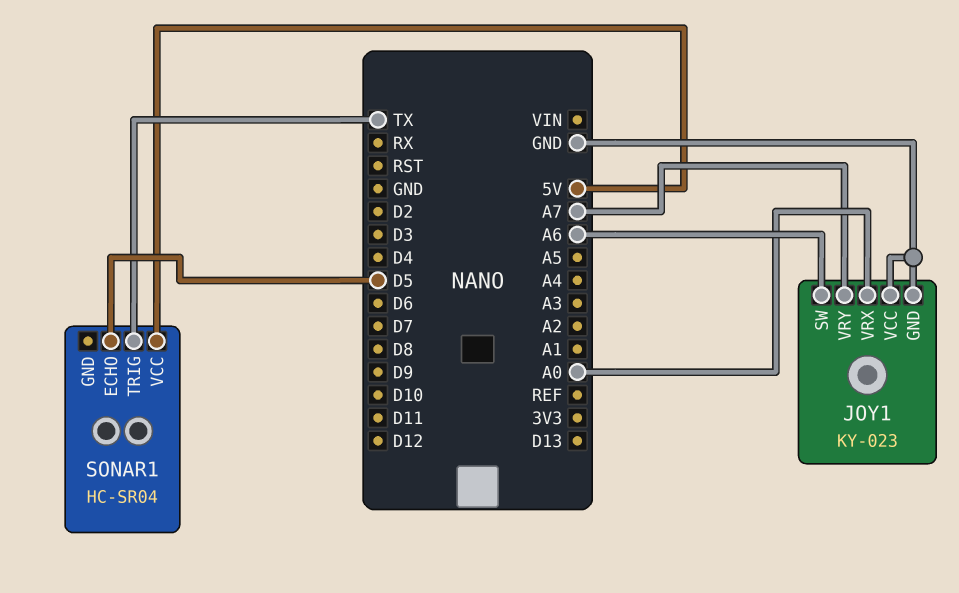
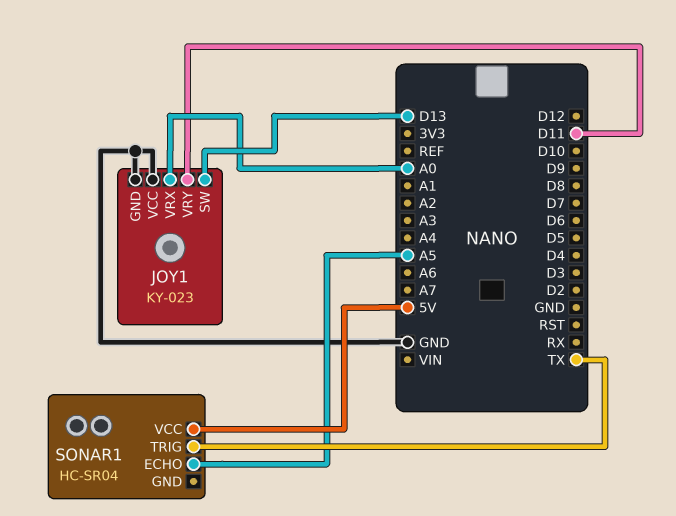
JOY1 pin SW: A6 -> D13
JOY1 pin VRY: A7 -> D11
SONAR1 pin ECHO: D5 -> A5

